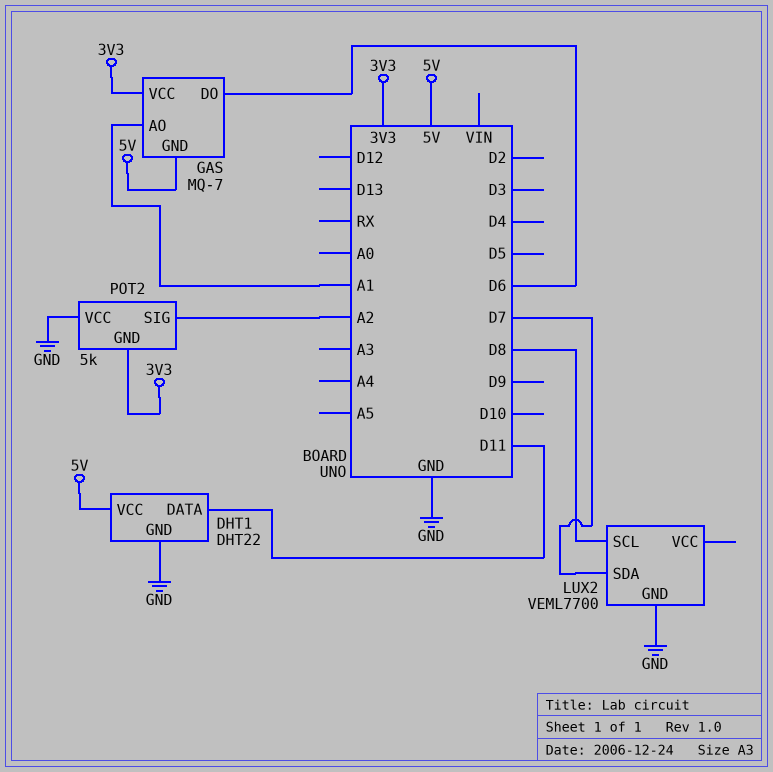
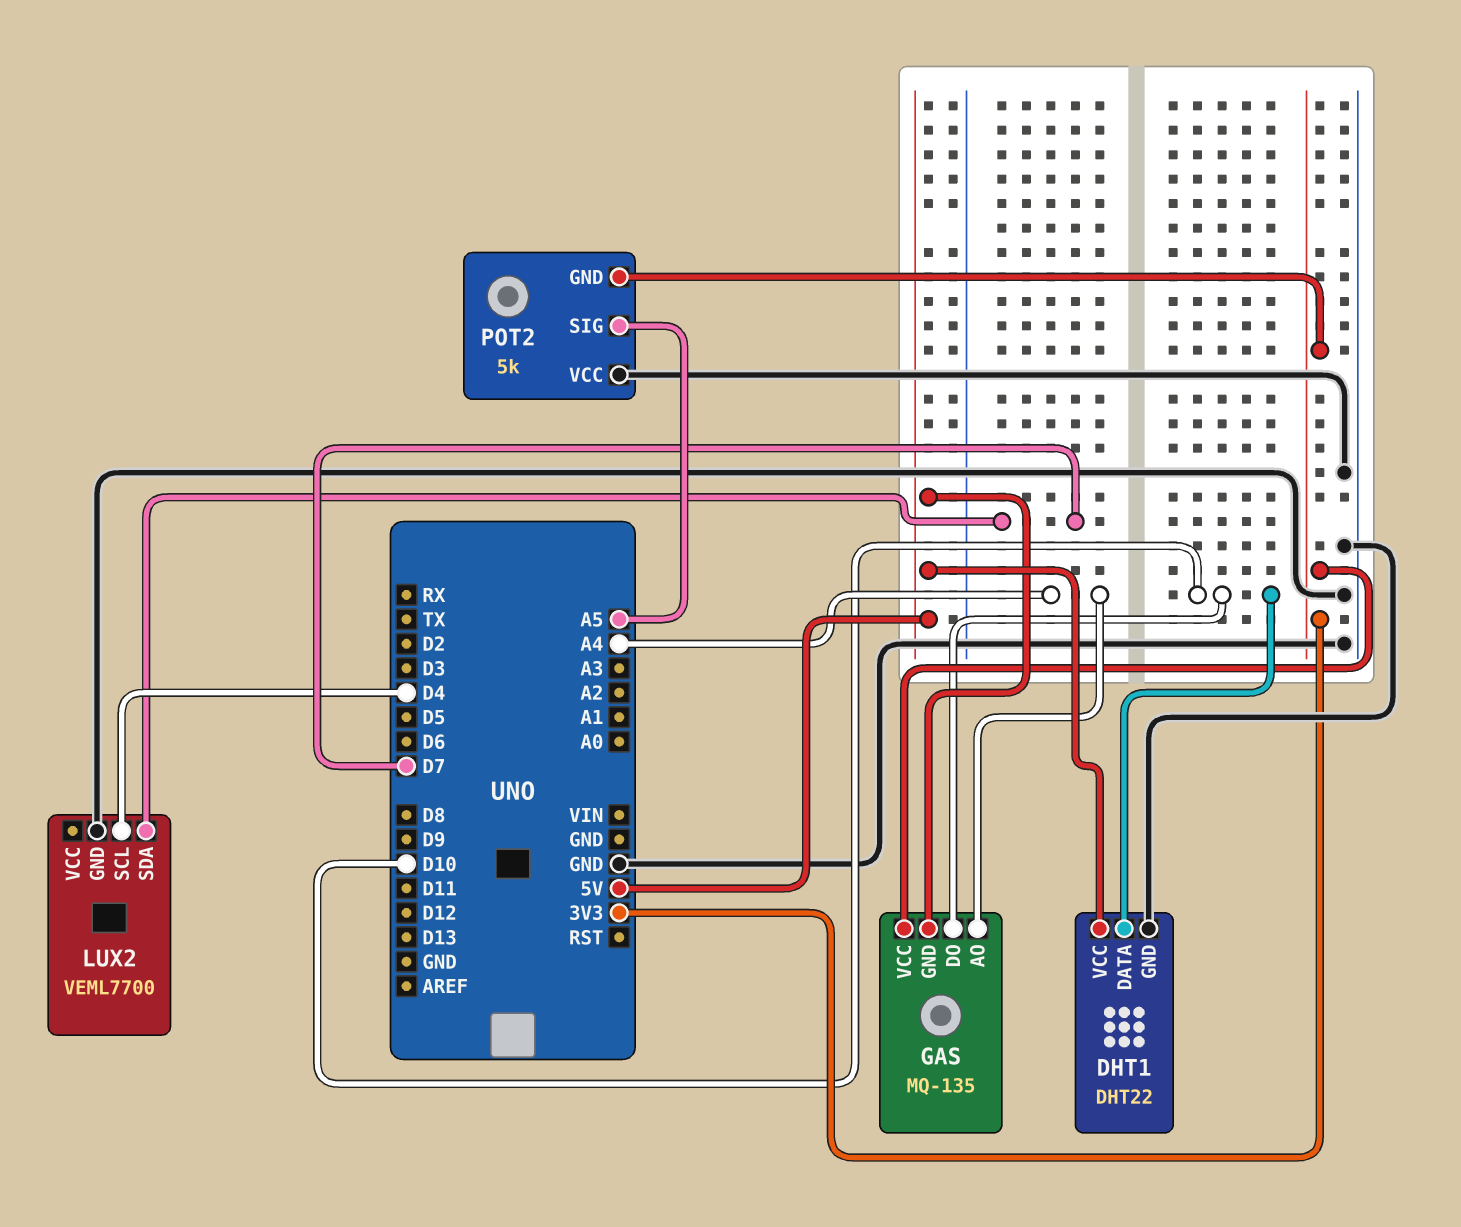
DHT1 pin DATA: D11 -> D10
GAS: MQ-7 -> MQ-135
GAS pin AO: A1 -> A4
GAS pin DO: D6 -> D10
LUX2 pin SCL: D8 -> D4
POT2 pin SIG: A2 -> A5

